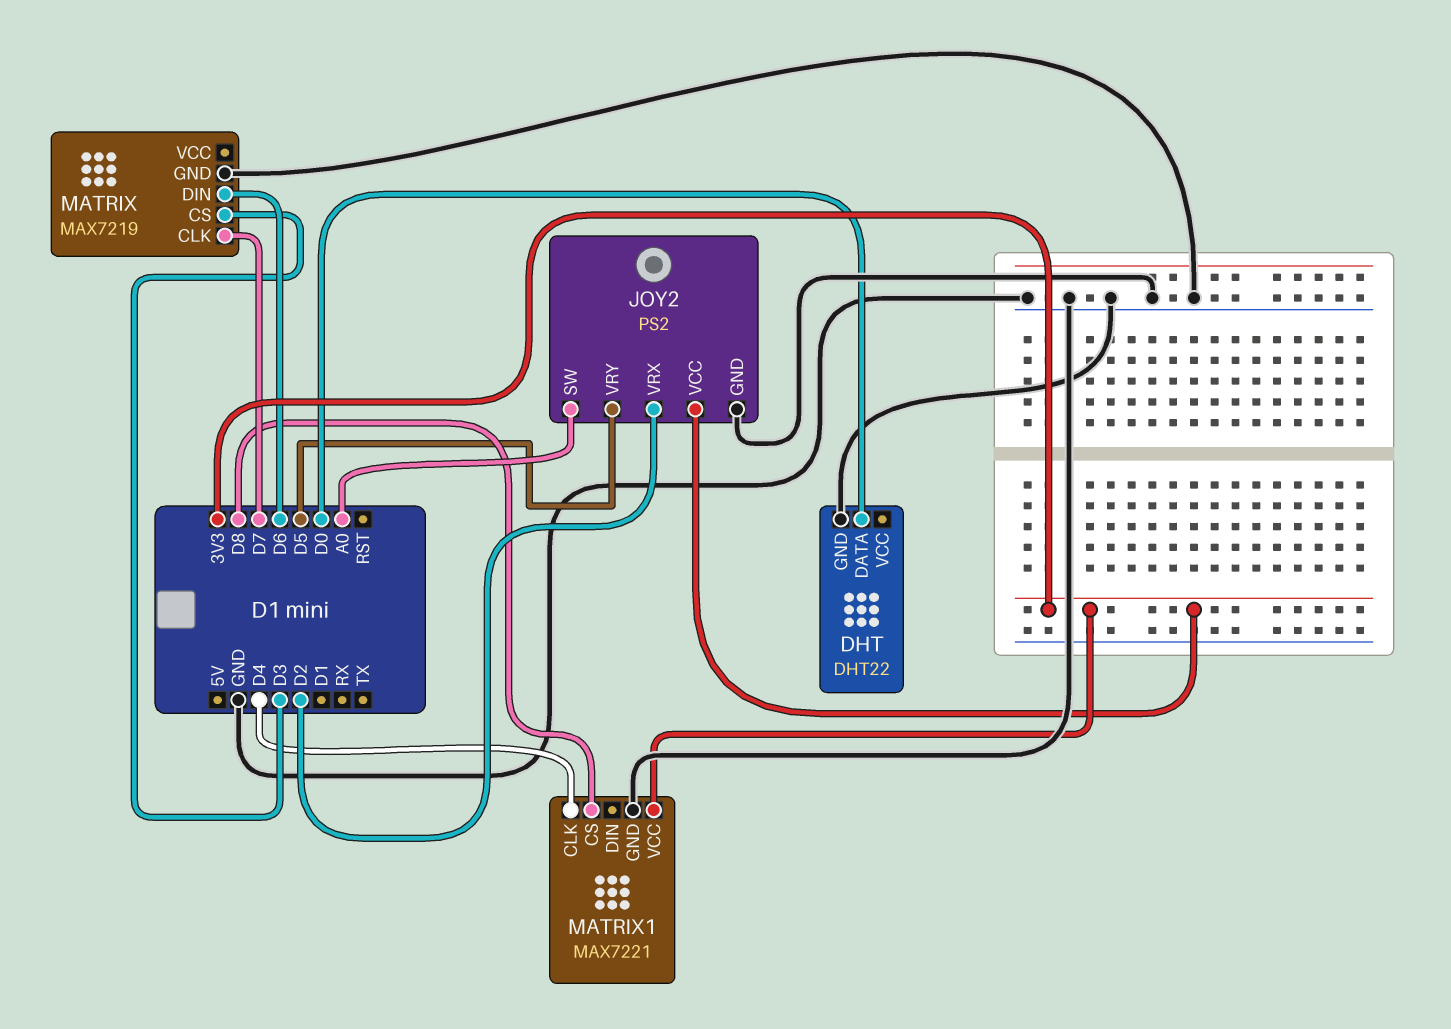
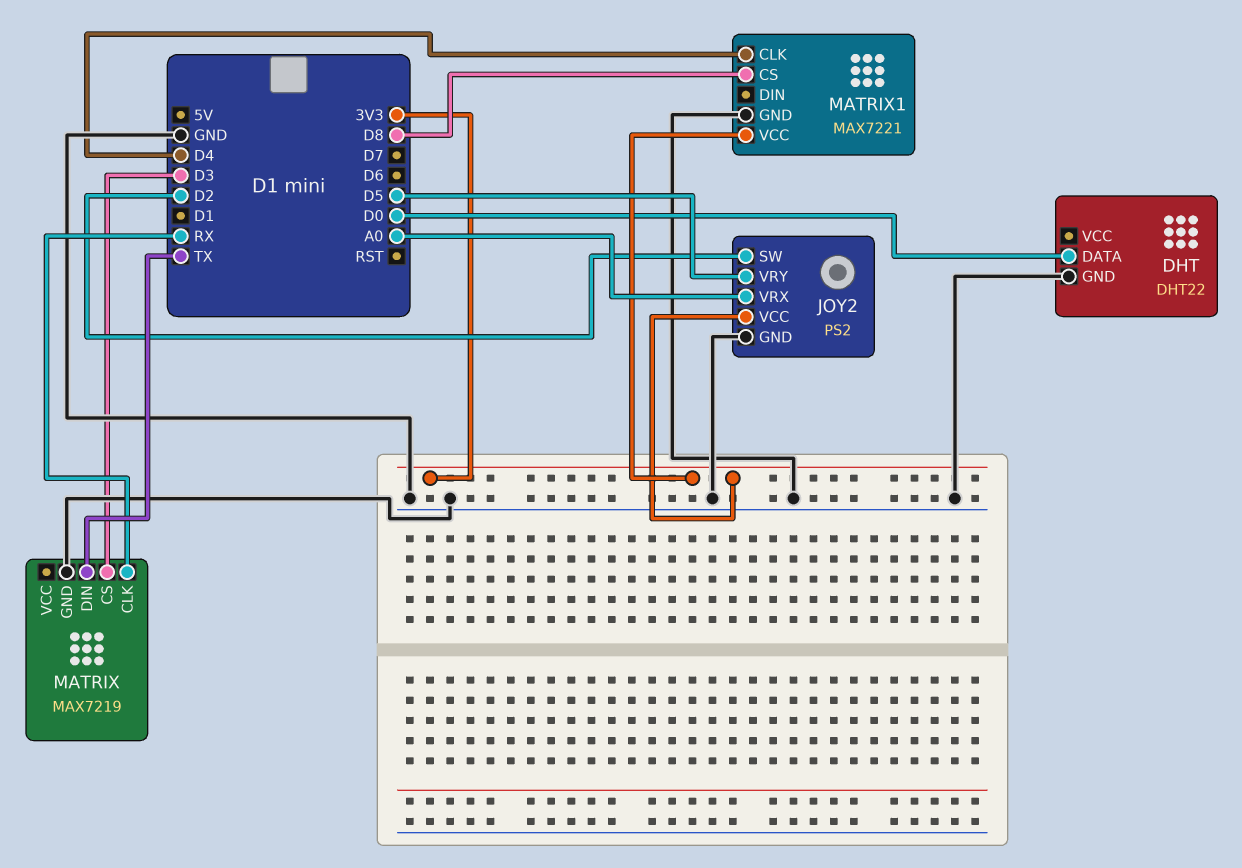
JOY2 pin SW: A0 -> D2
JOY2 pin VRX: D2 -> A0
MATRIX pin CLK: D7 -> RX
MATRIX pin DIN: D6 -> TX

